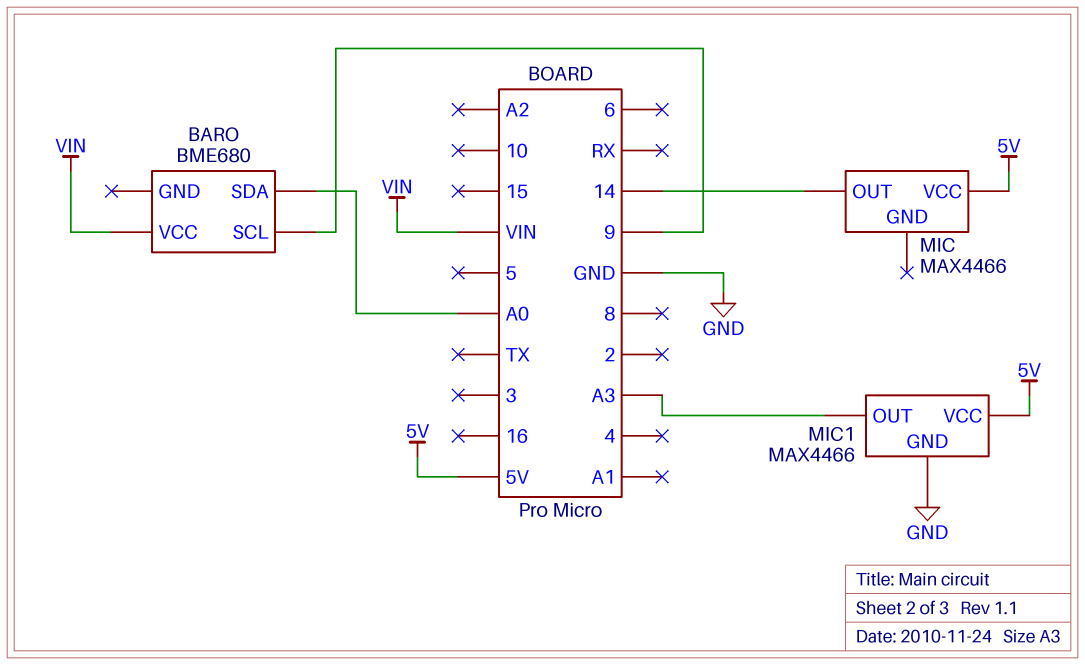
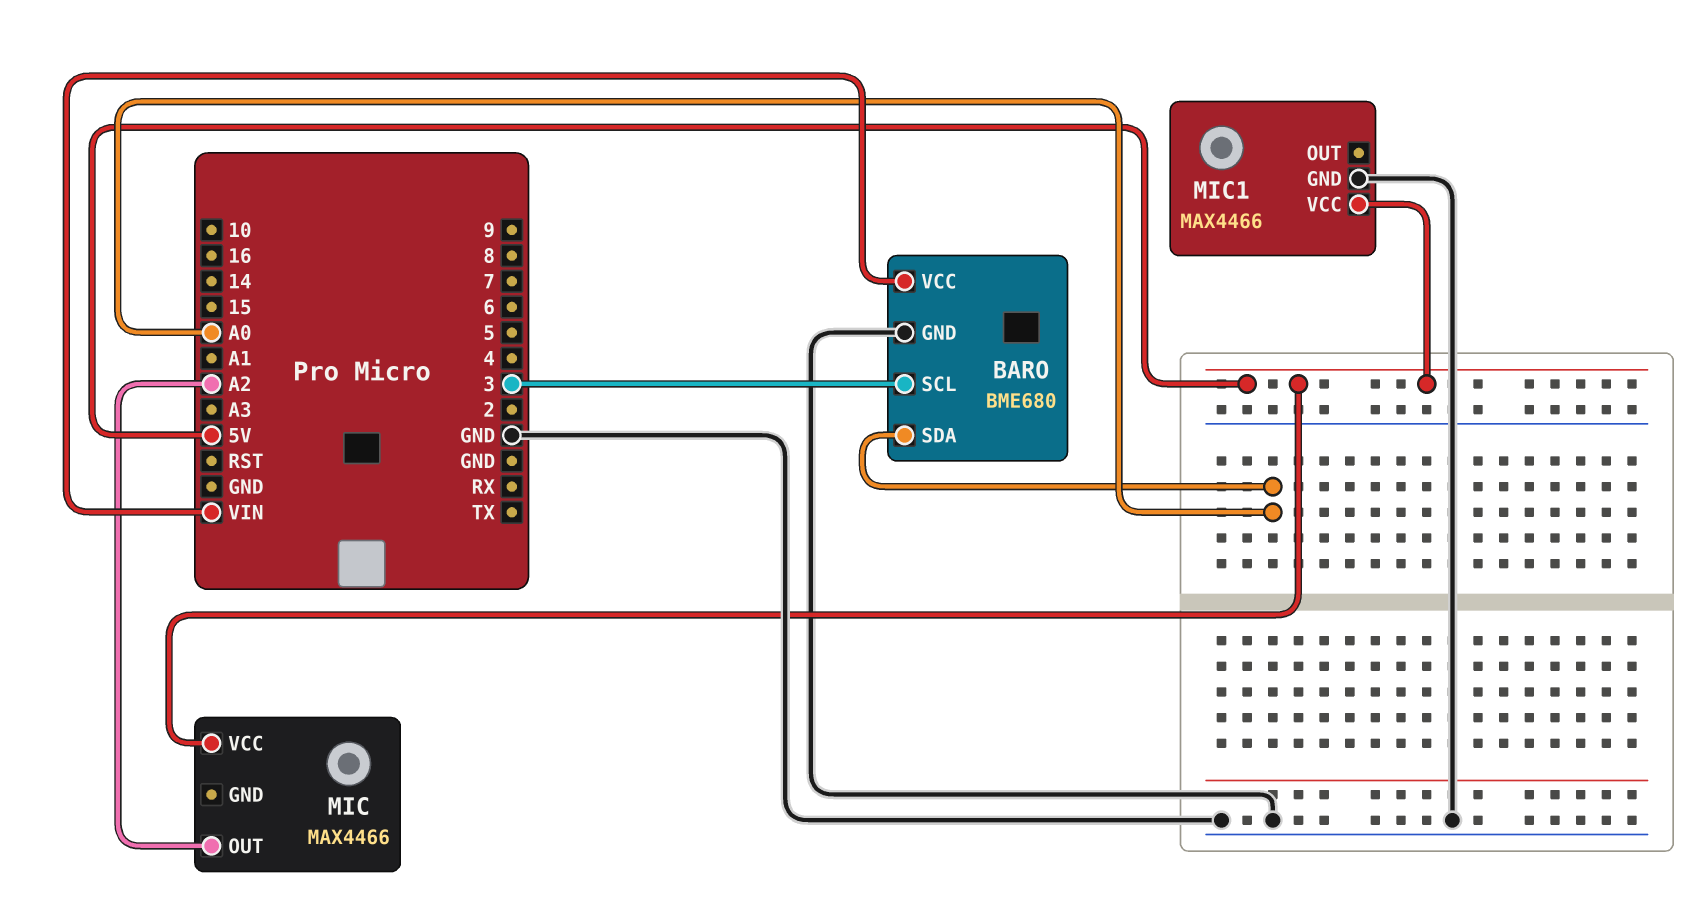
BARO pin GND: none -> GND
BARO pin SCL: 9 -> 3
MIC pin OUT: 14 -> A2
MIC1 pin OUT: A3 -> none

